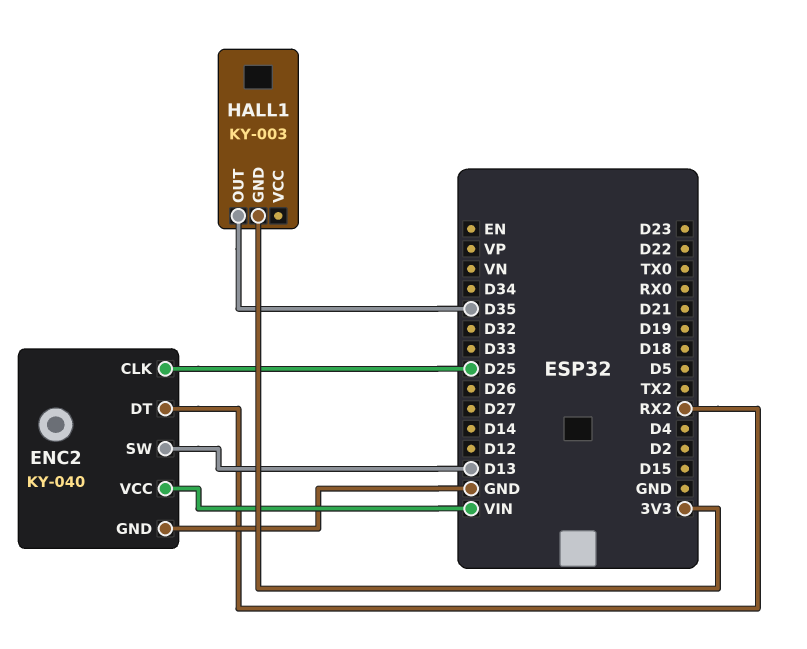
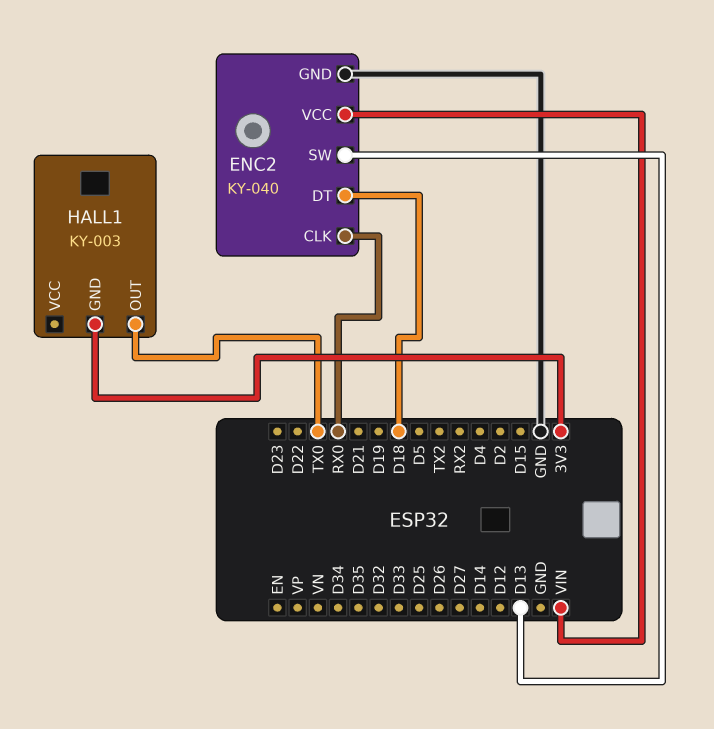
ENC2 pin CLK: D25 -> RX0
ENC2 pin DT: RX2 -> D18
HALL1 pin OUT: D35 -> TX0

